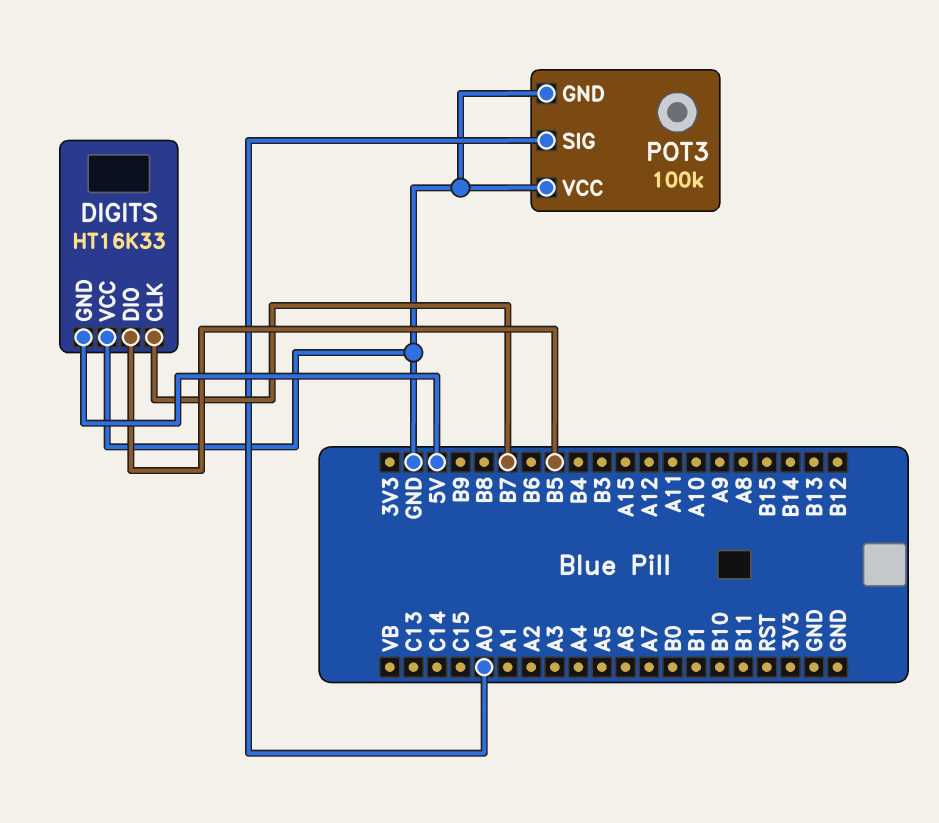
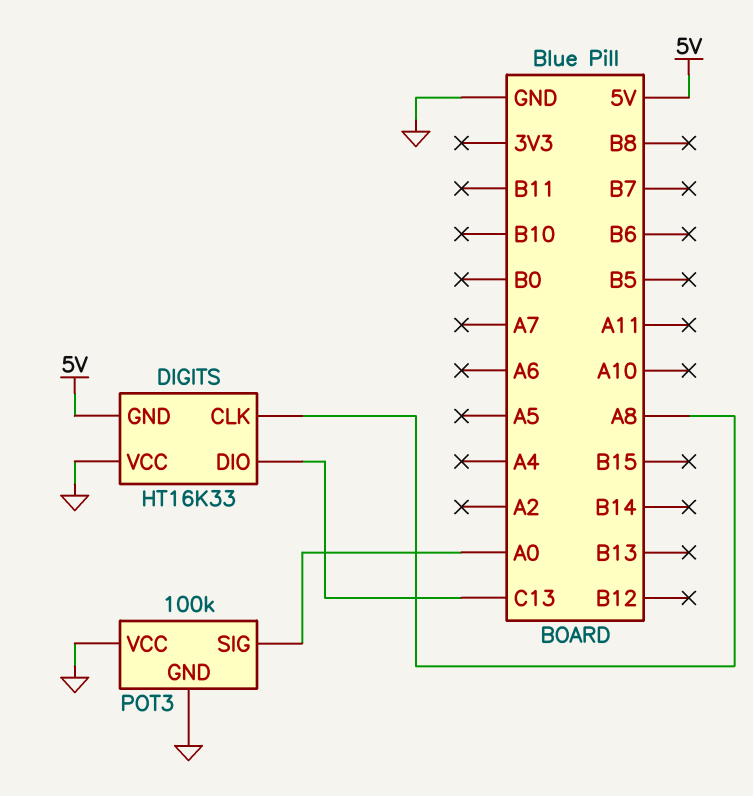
DIGITS pin CLK: B7 -> A8
DIGITS pin DIO: B5 -> C13

